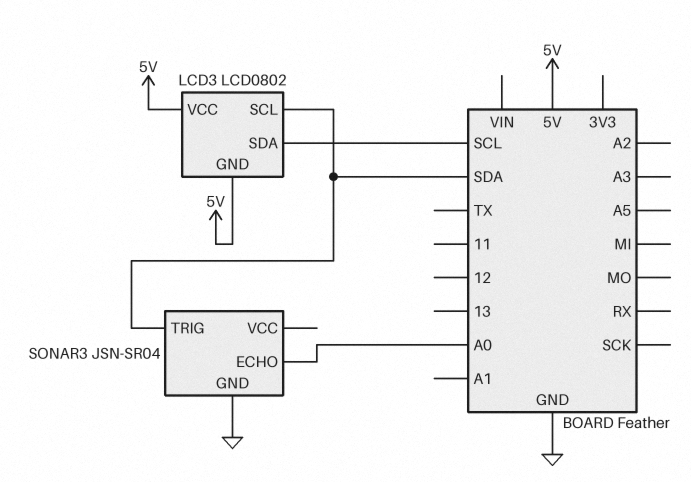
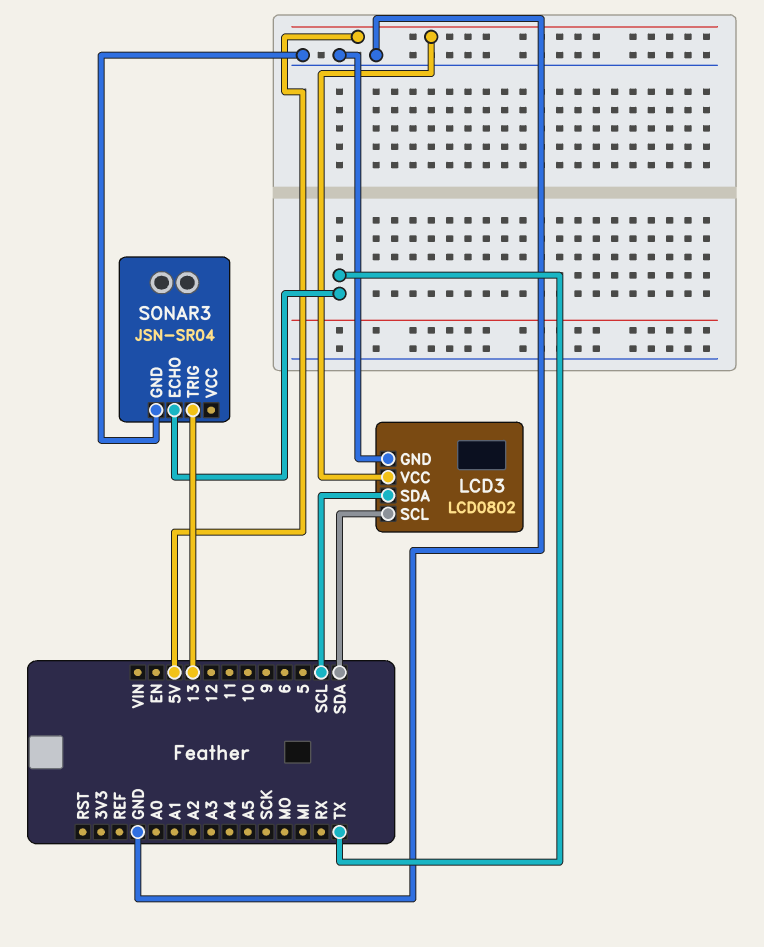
LCD3 pin GND: 5V -> GND
SONAR3 pin ECHO: A0 -> TX
SONAR3 pin TRIG: SDA -> 13

